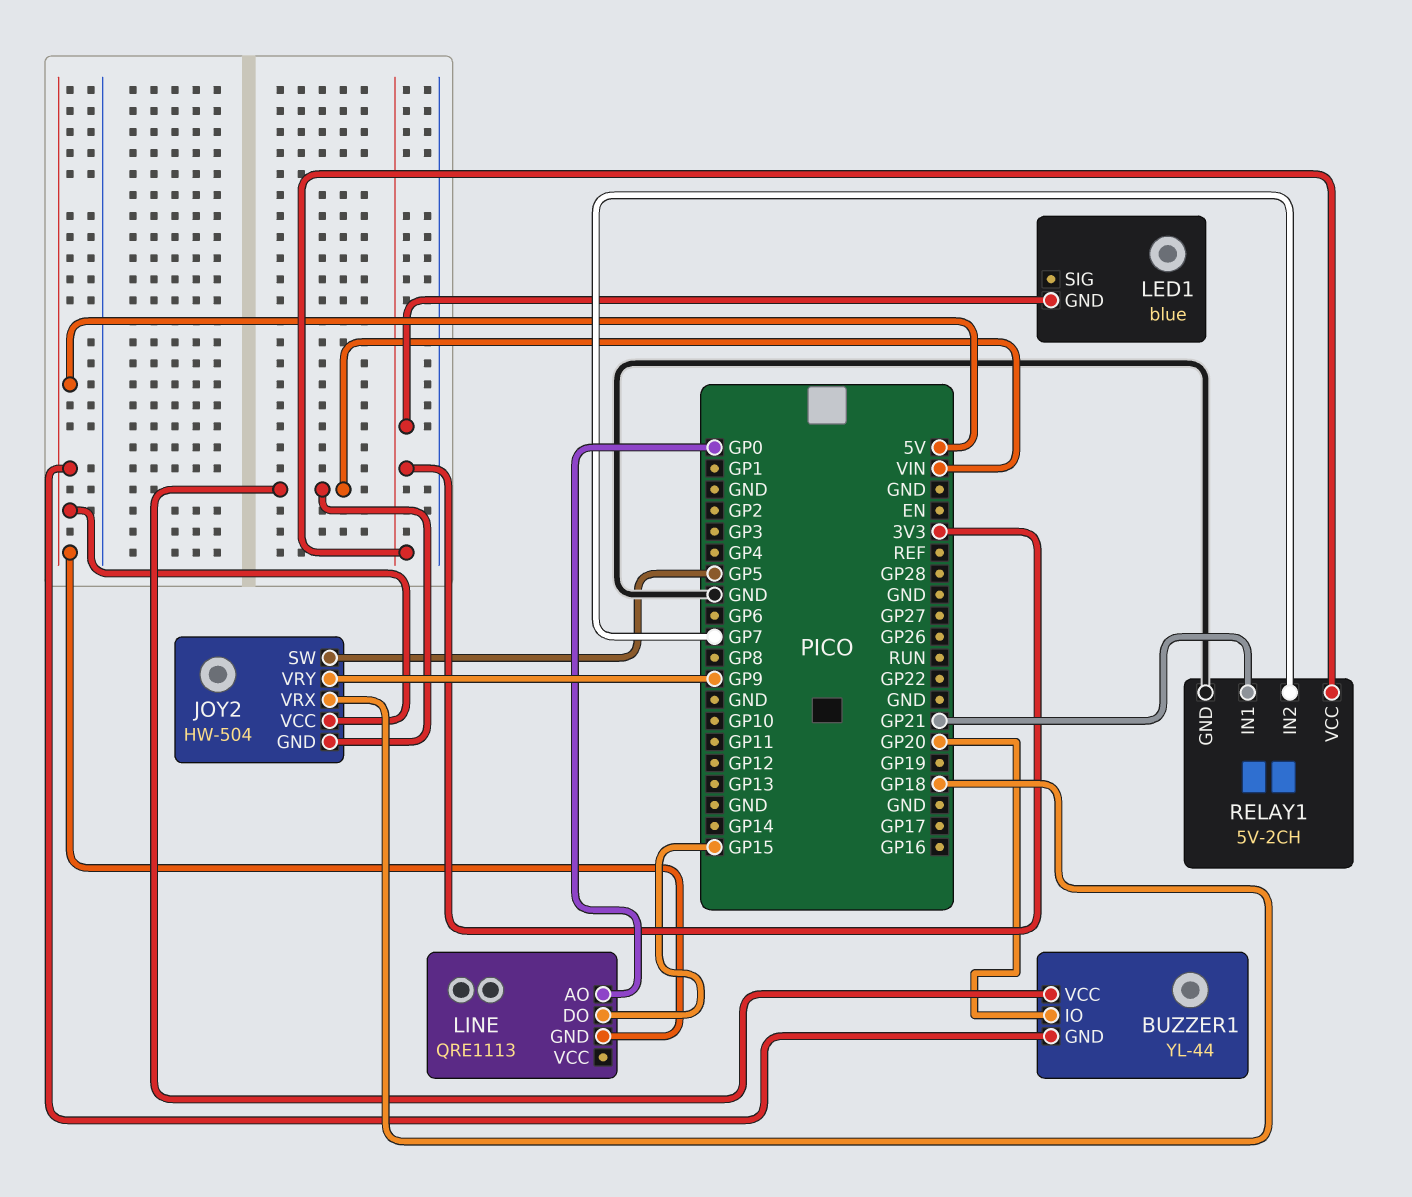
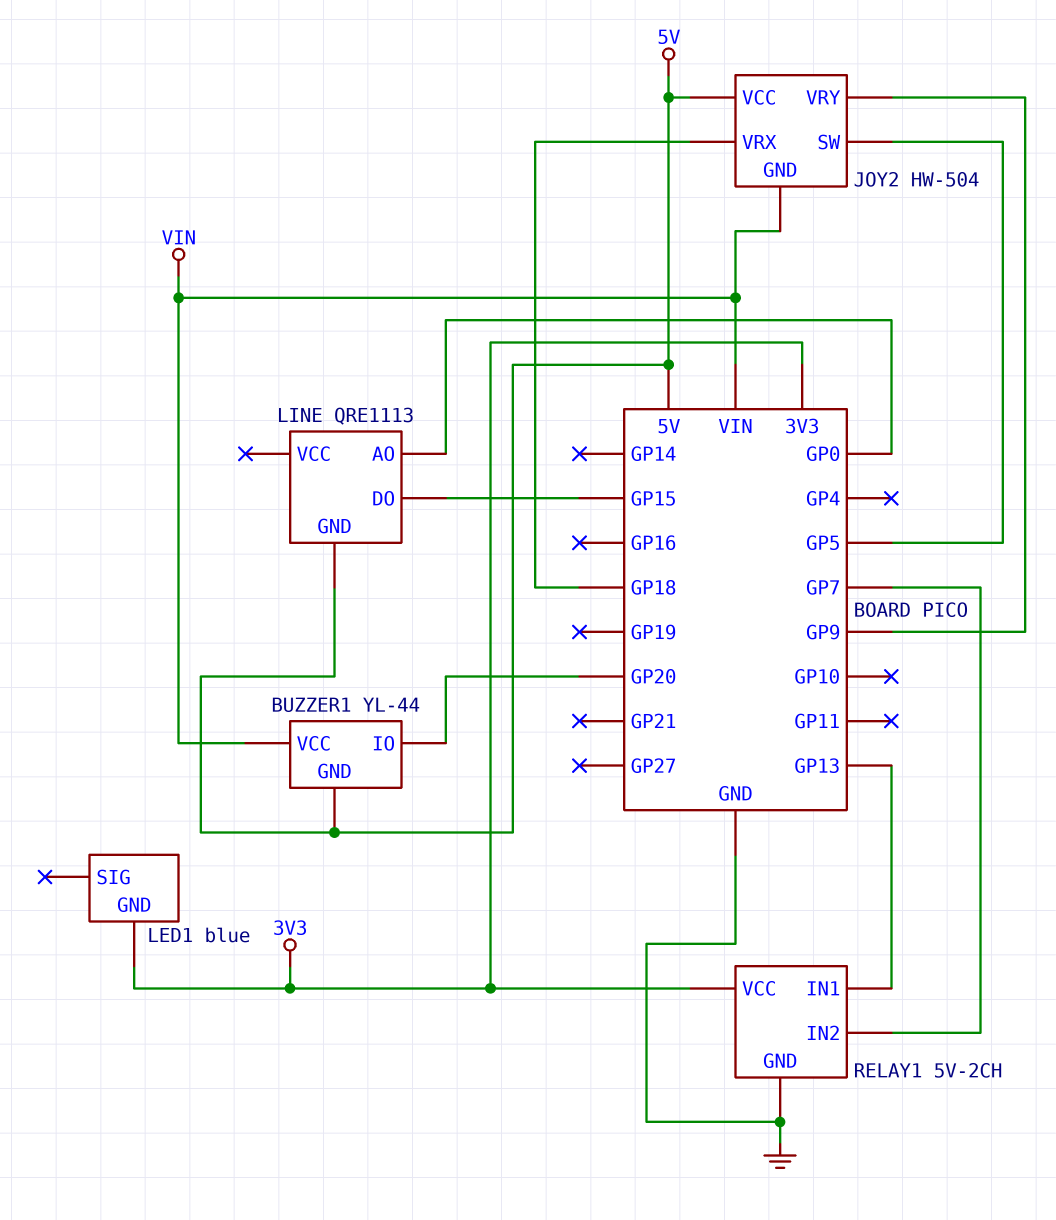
RELAY1 pin IN1: GP21 -> GP13

